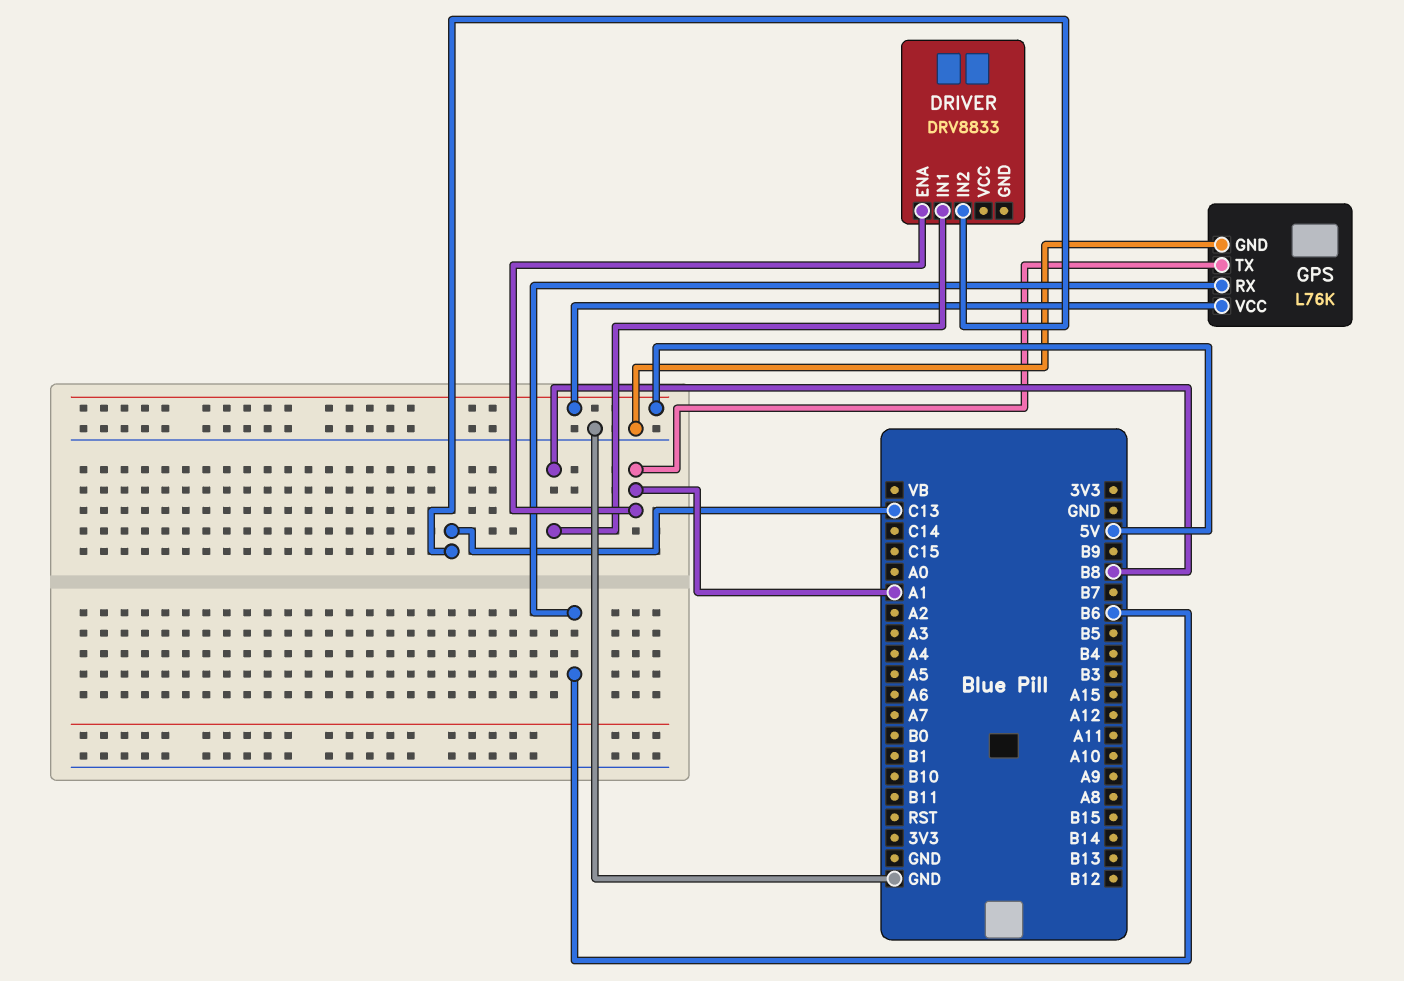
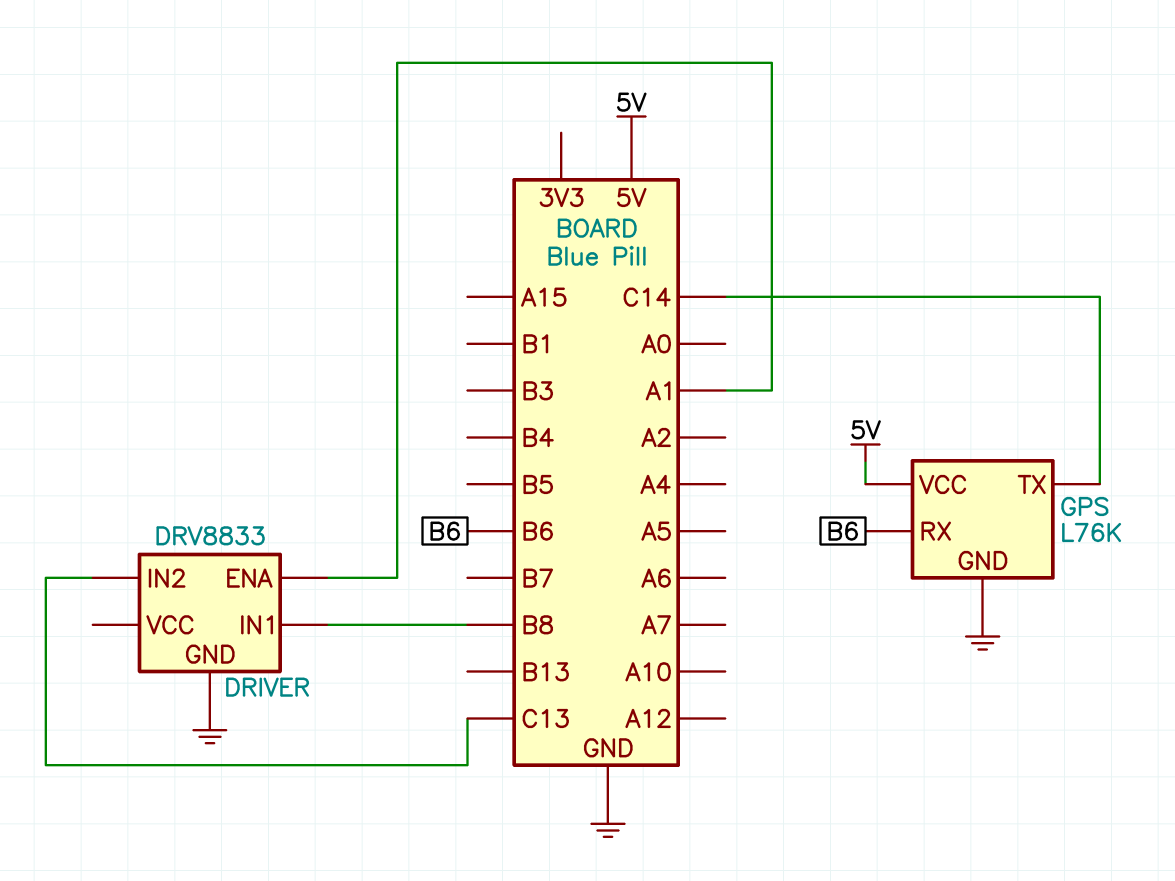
DRIVER pin GND: none -> GND
GPS pin TX: A1 -> C14

